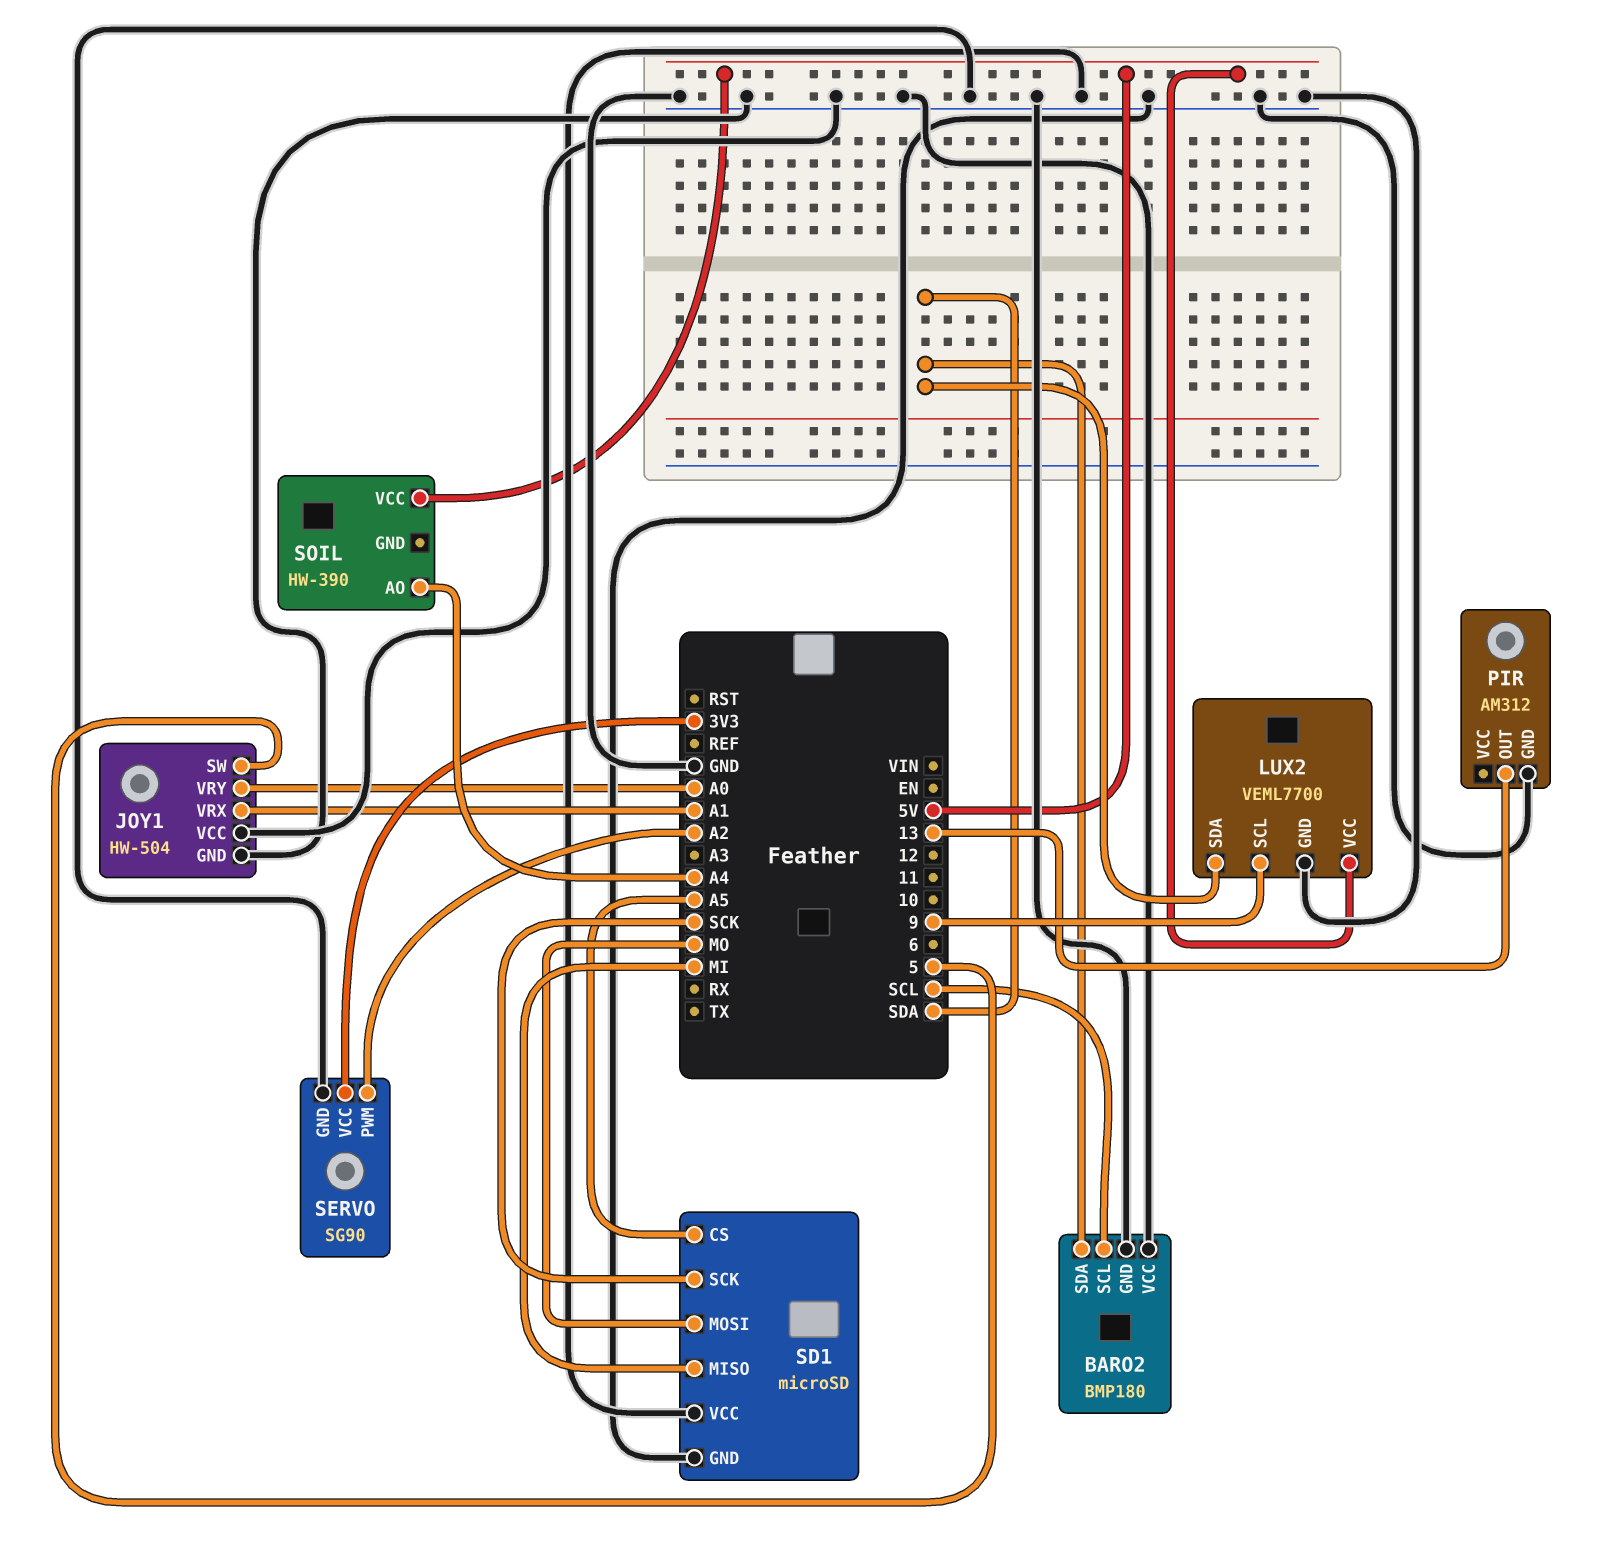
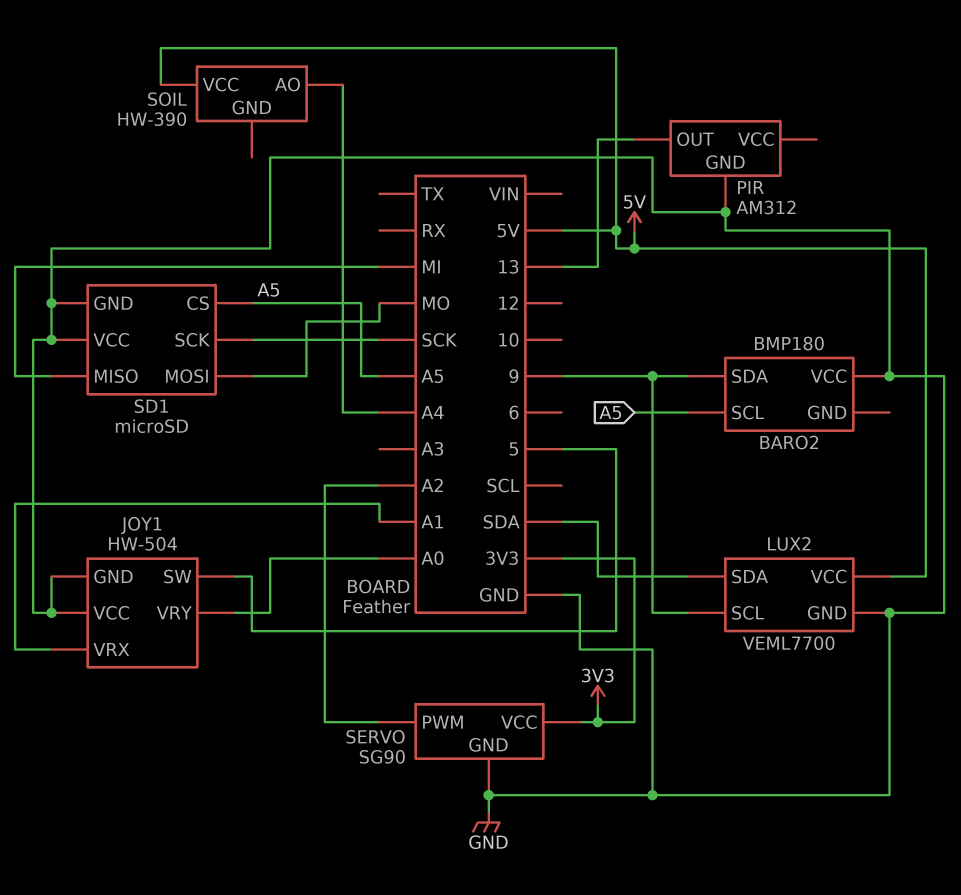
BARO2 pin GND: GND -> none
BARO2 pin SCL: SCL -> A5
BARO2 pin SDA: SDA -> 9

